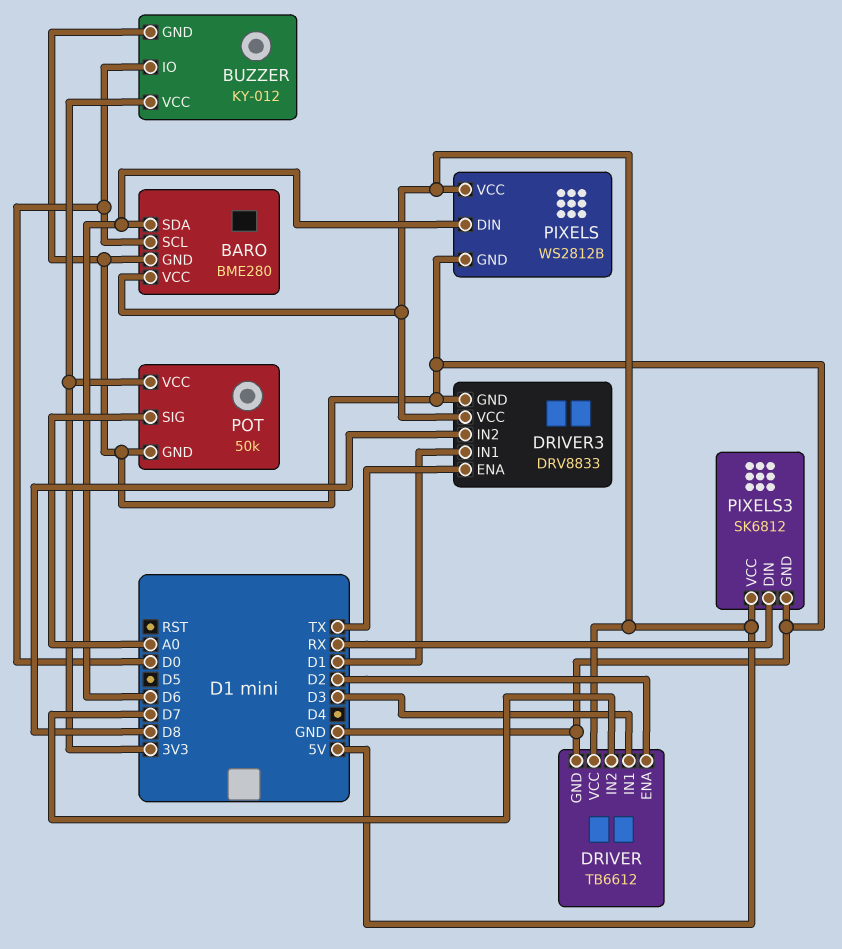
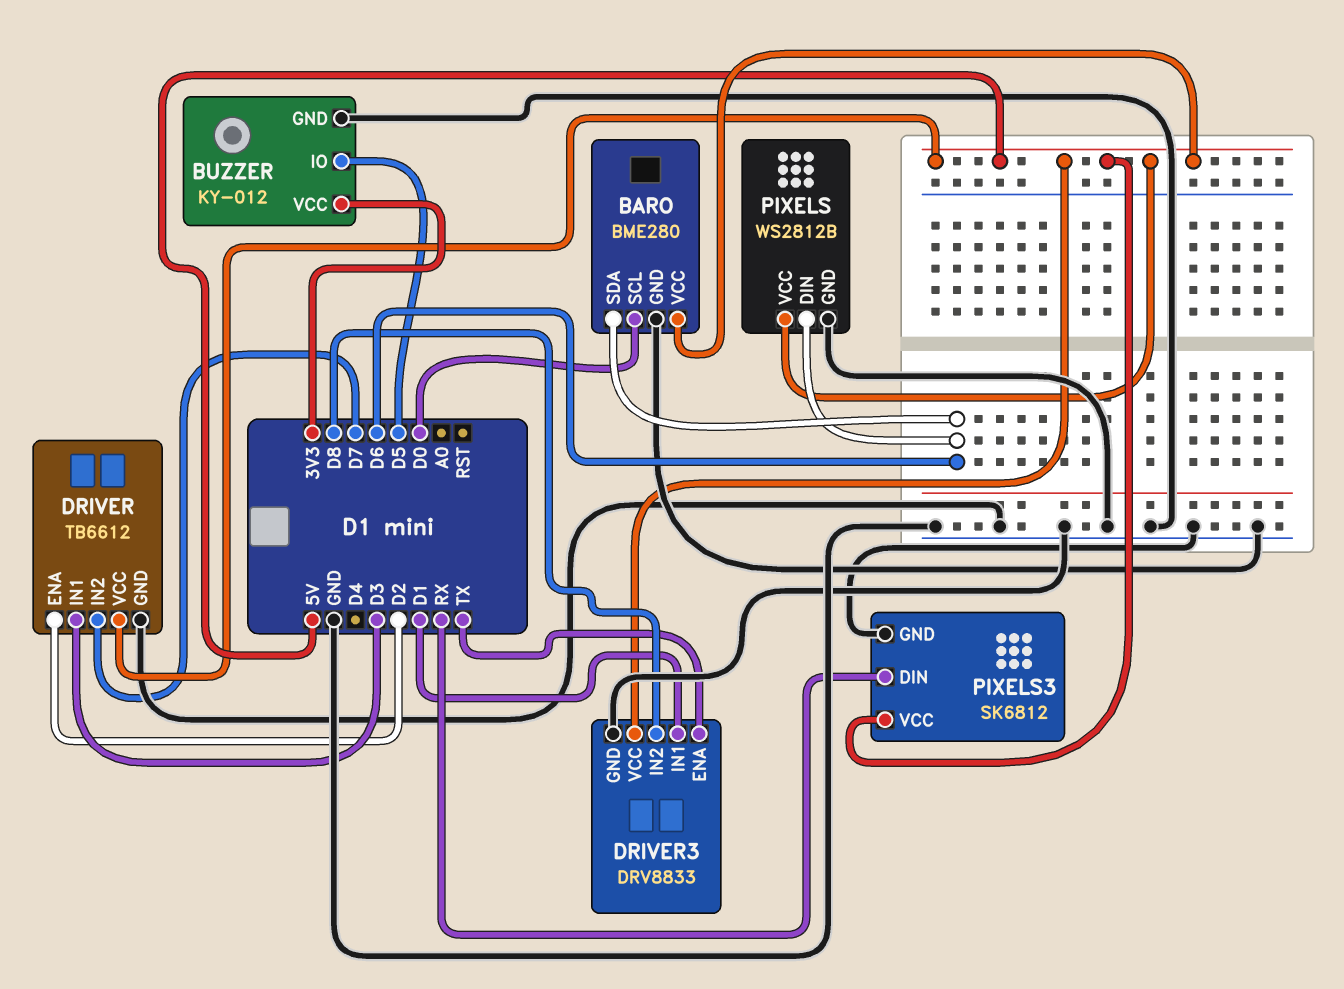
BUZZER pin IO: D0 -> D5
POT: 50k -> none
POT pin GND: GND -> none
POT pin SIG: A0 -> none
POT pin VCC: 3V3 -> none

